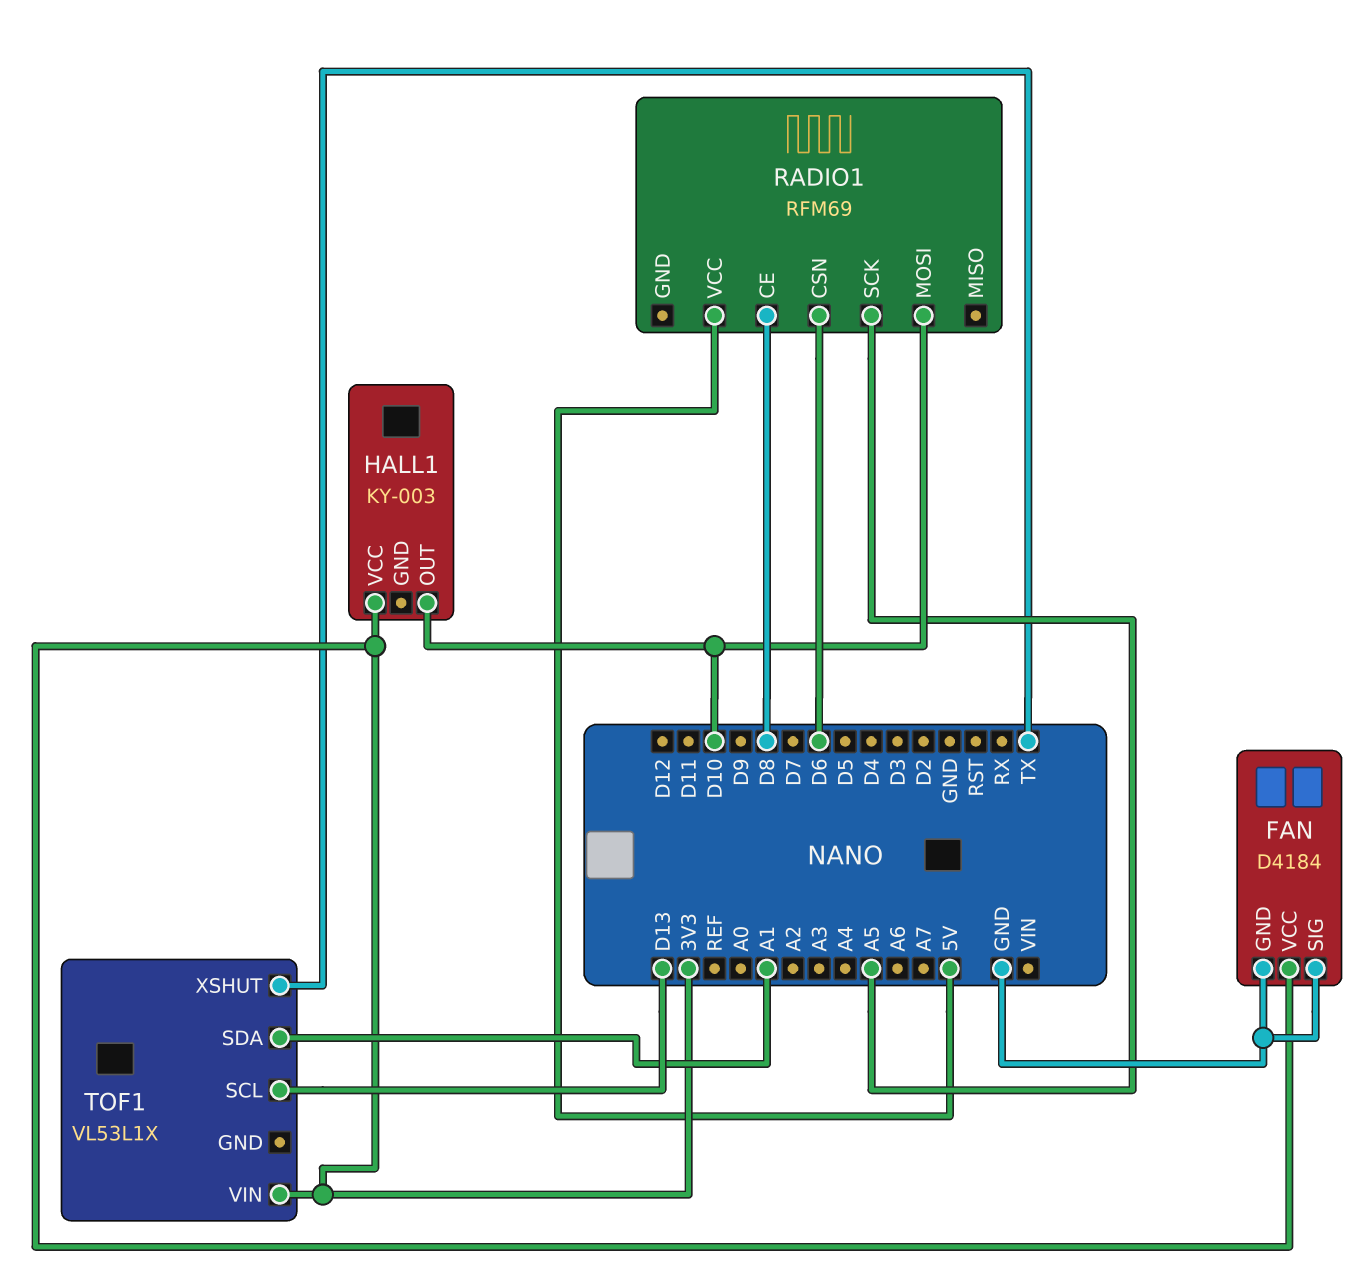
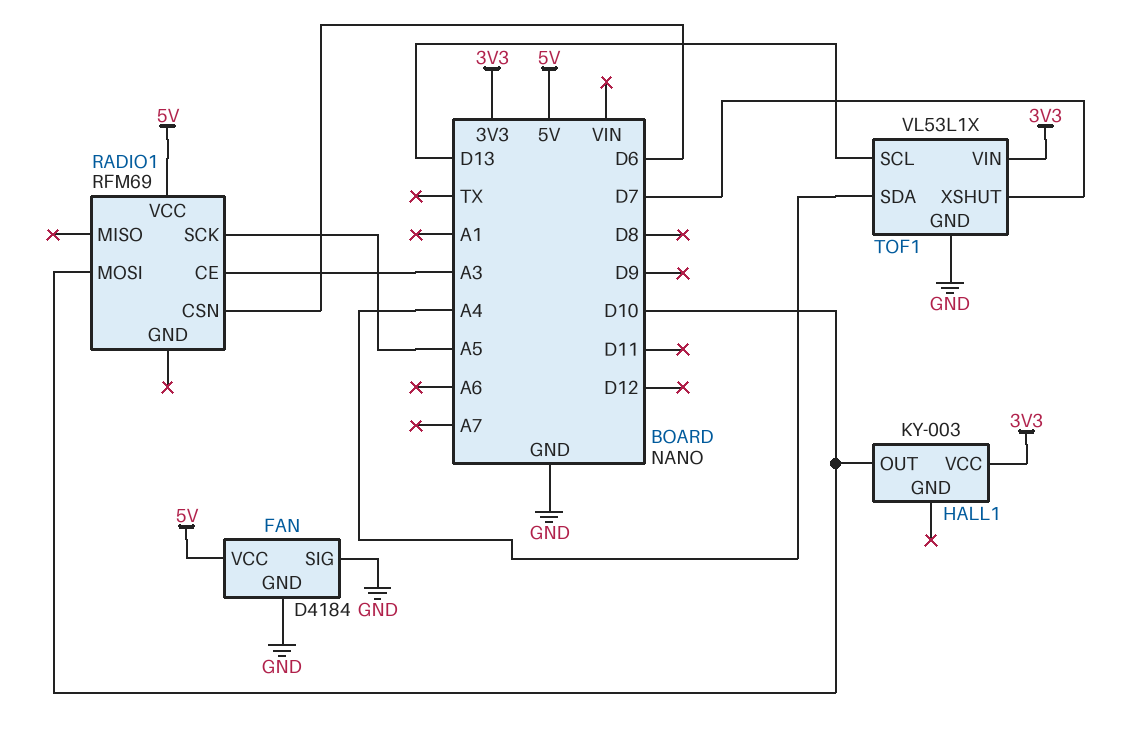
FAN pin VCC: 3V3 -> 5V
RADIO1 pin CE: D8 -> A3
TOF1 pin GND: none -> GND
TOF1 pin SDA: A1 -> A4
TOF1 pin XSHUT: TX -> D7

